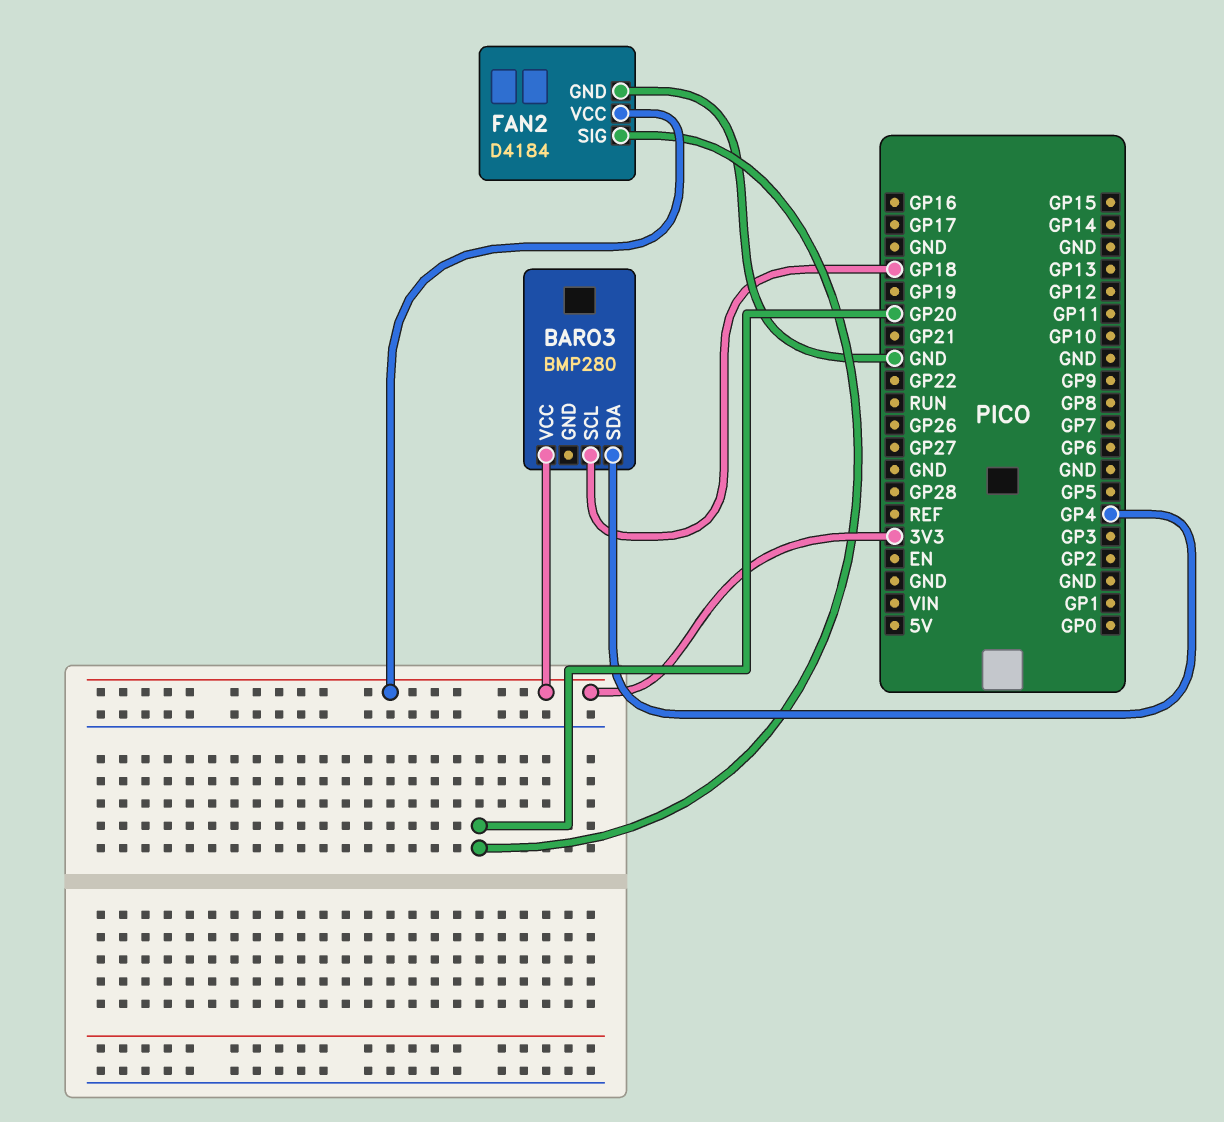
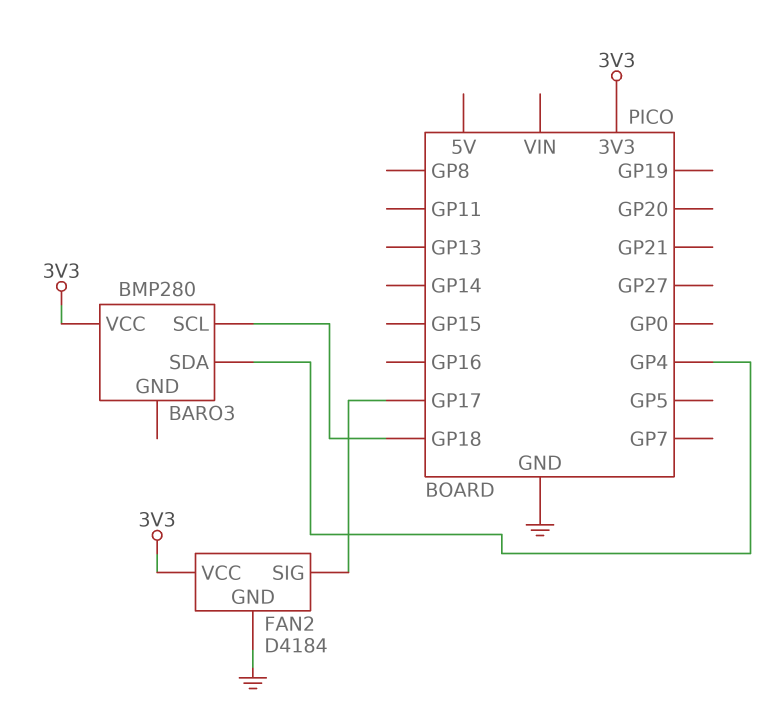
FAN2 pin SIG: GP20 -> GP17

